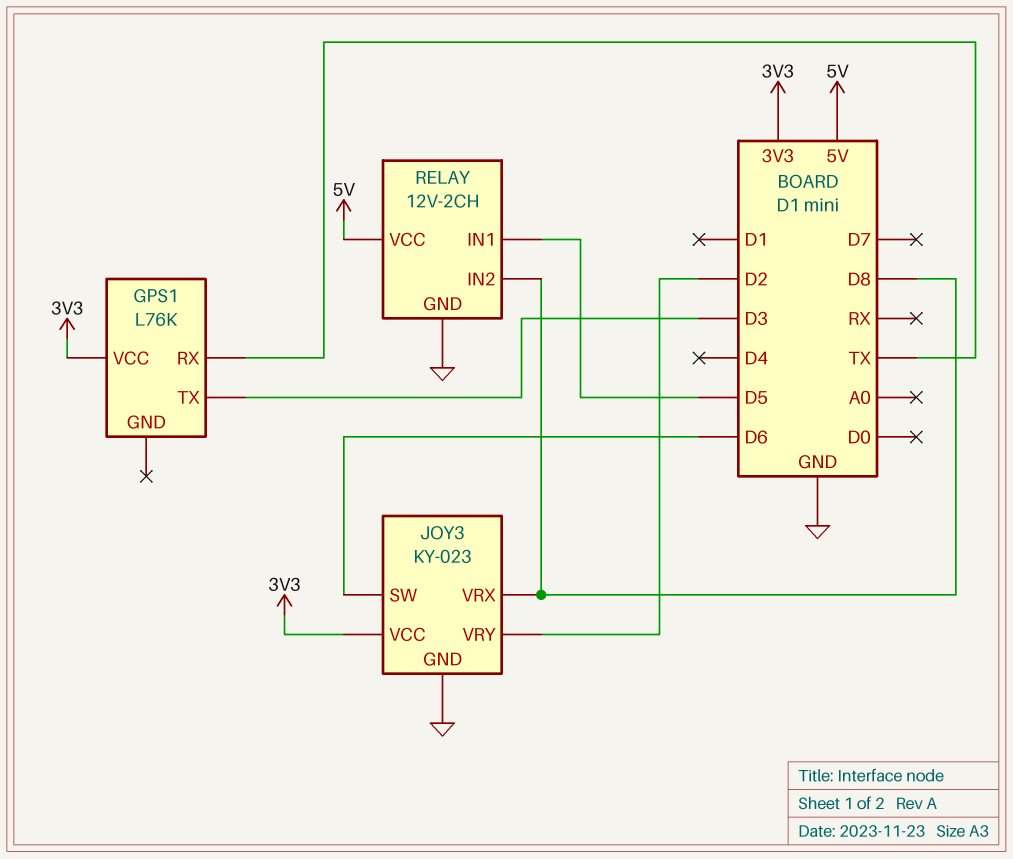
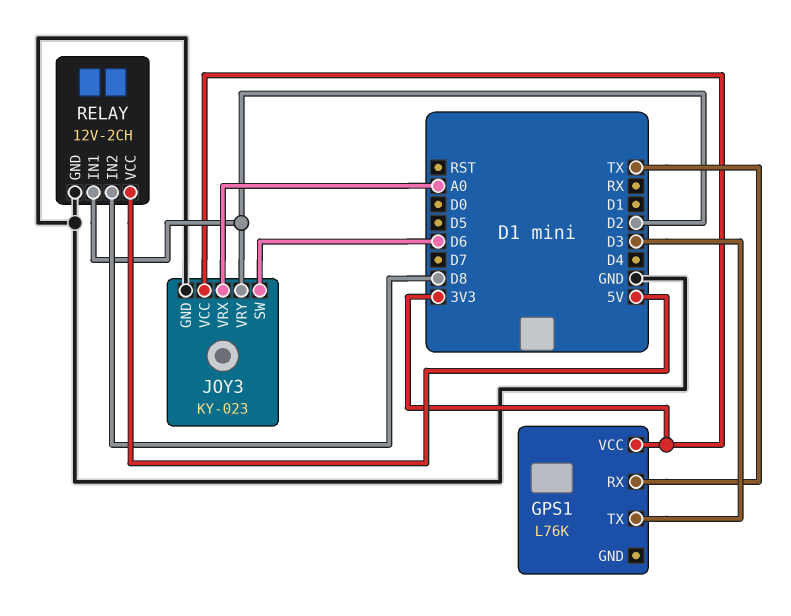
JOY3 pin VRX: D8 -> A0
RELAY pin IN1: D5 -> D2

